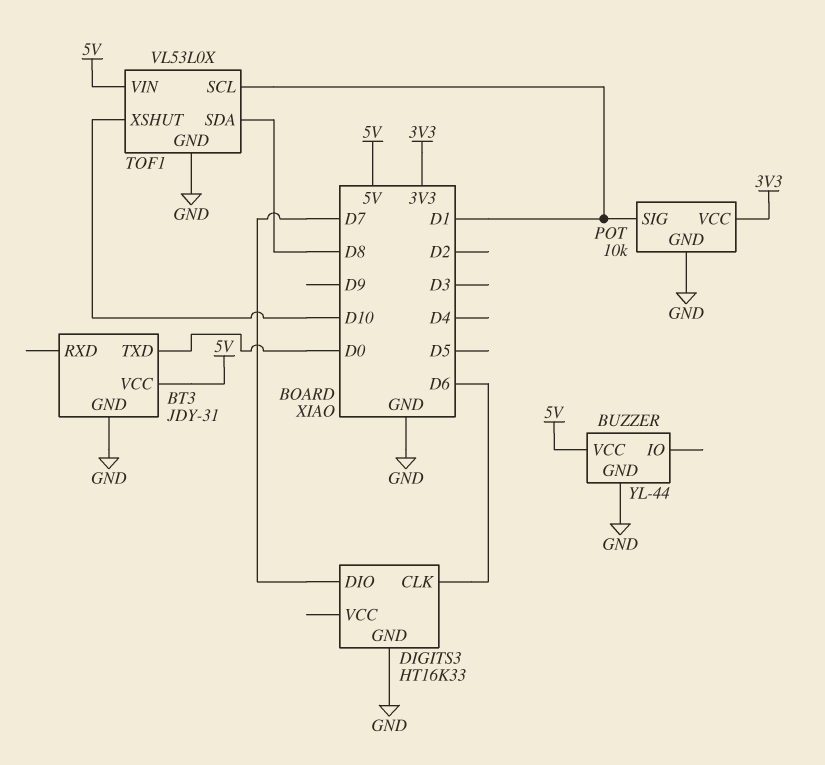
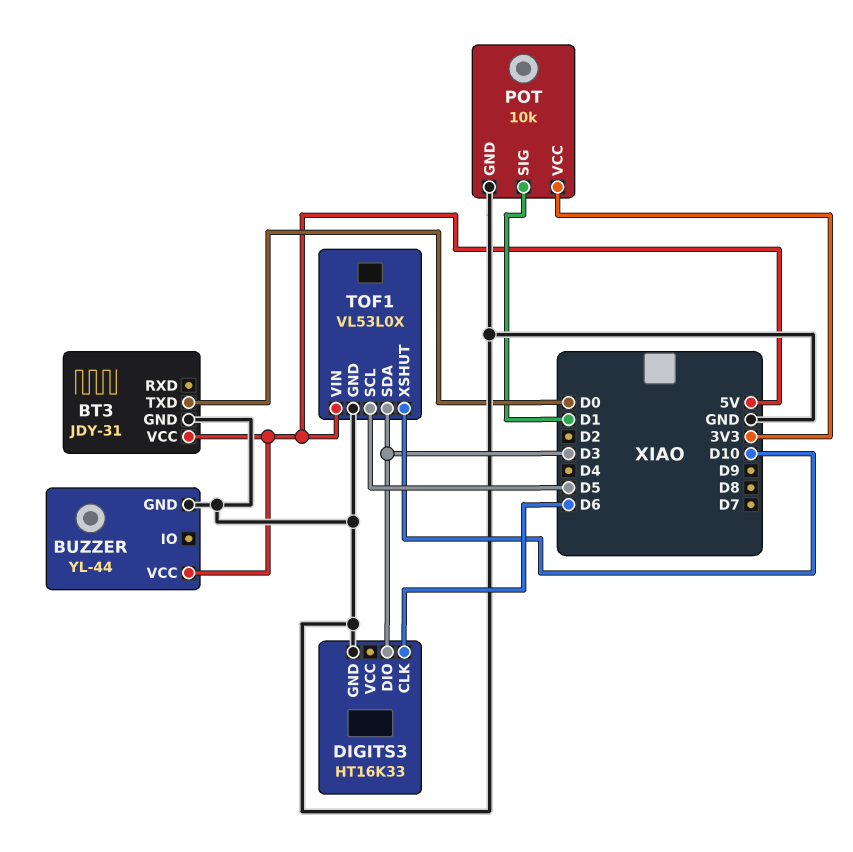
DIGITS3 pin DIO: D7 -> D3
TOF1 pin SCL: D1 -> D5
TOF1 pin SDA: D8 -> D3

